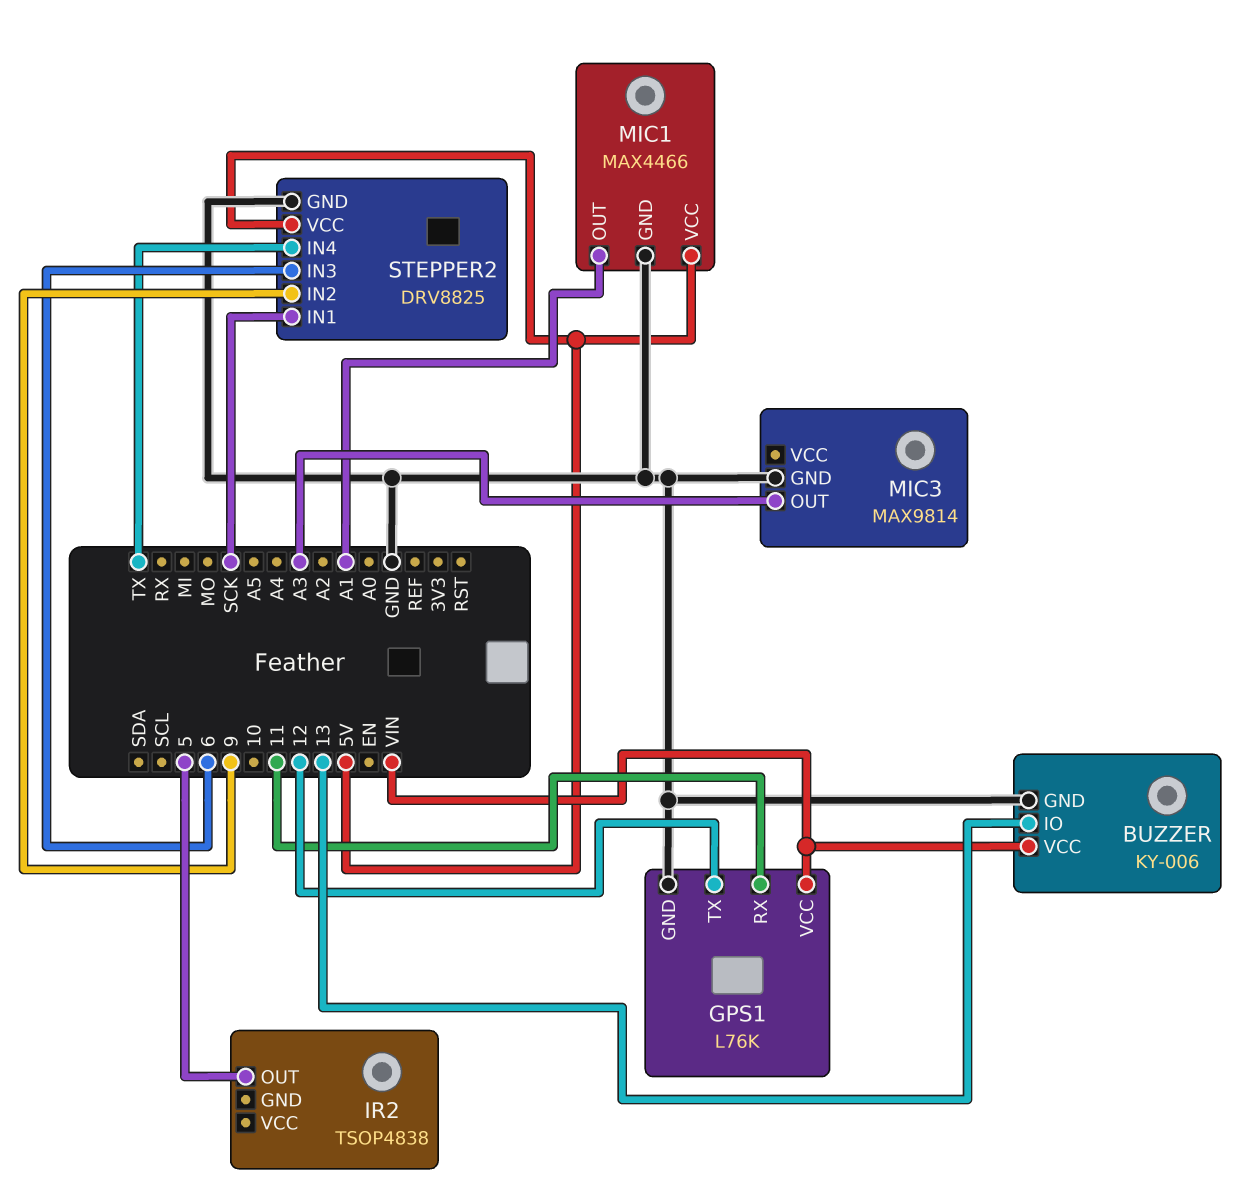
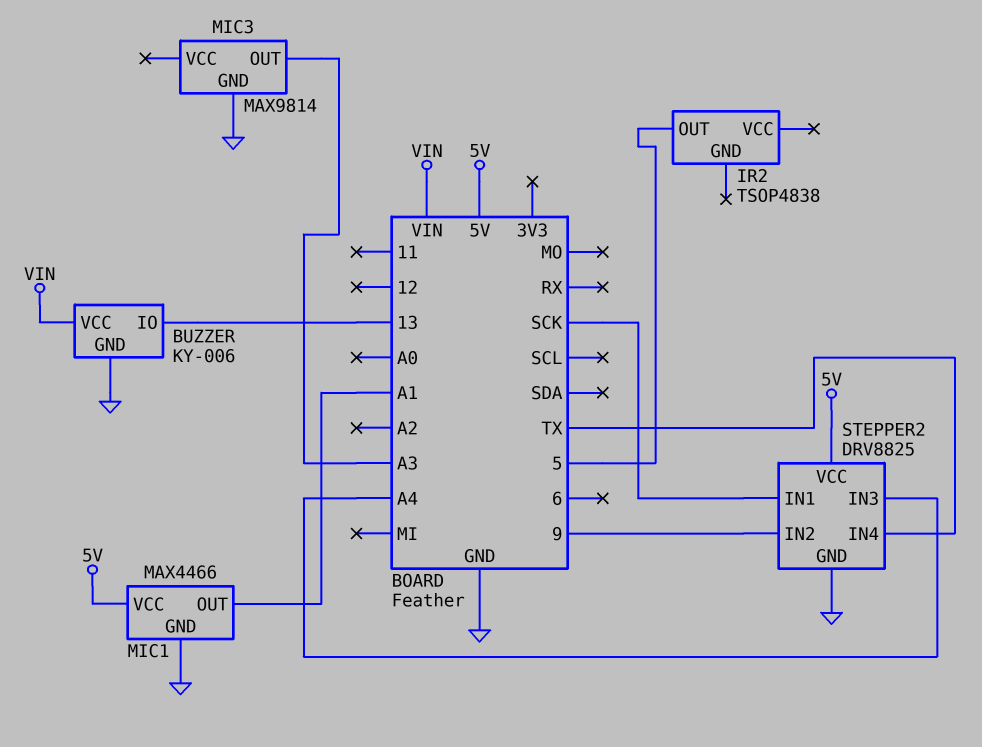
GPS1: L76K -> none
GPS1 pin GND: GND -> none
GPS1 pin RX: 11 -> none
GPS1 pin TX: 12 -> none
GPS1 pin VCC: VIN -> none
STEPPER2 pin IN3: 6 -> A4

